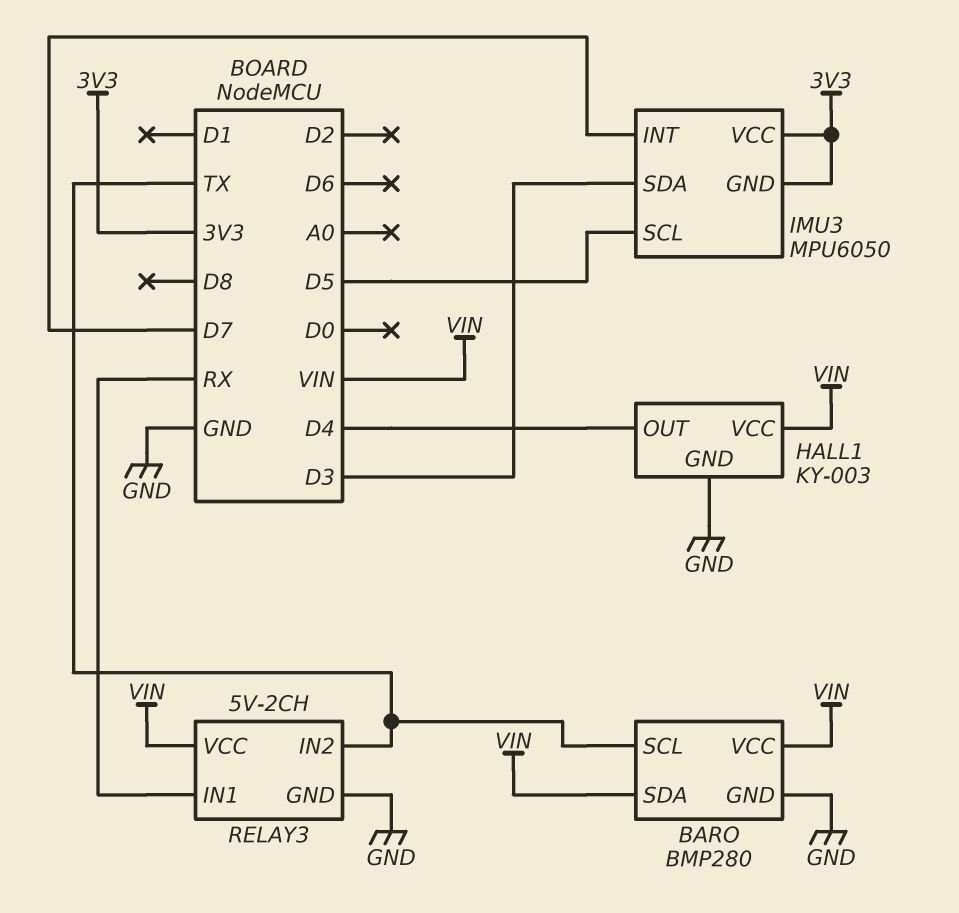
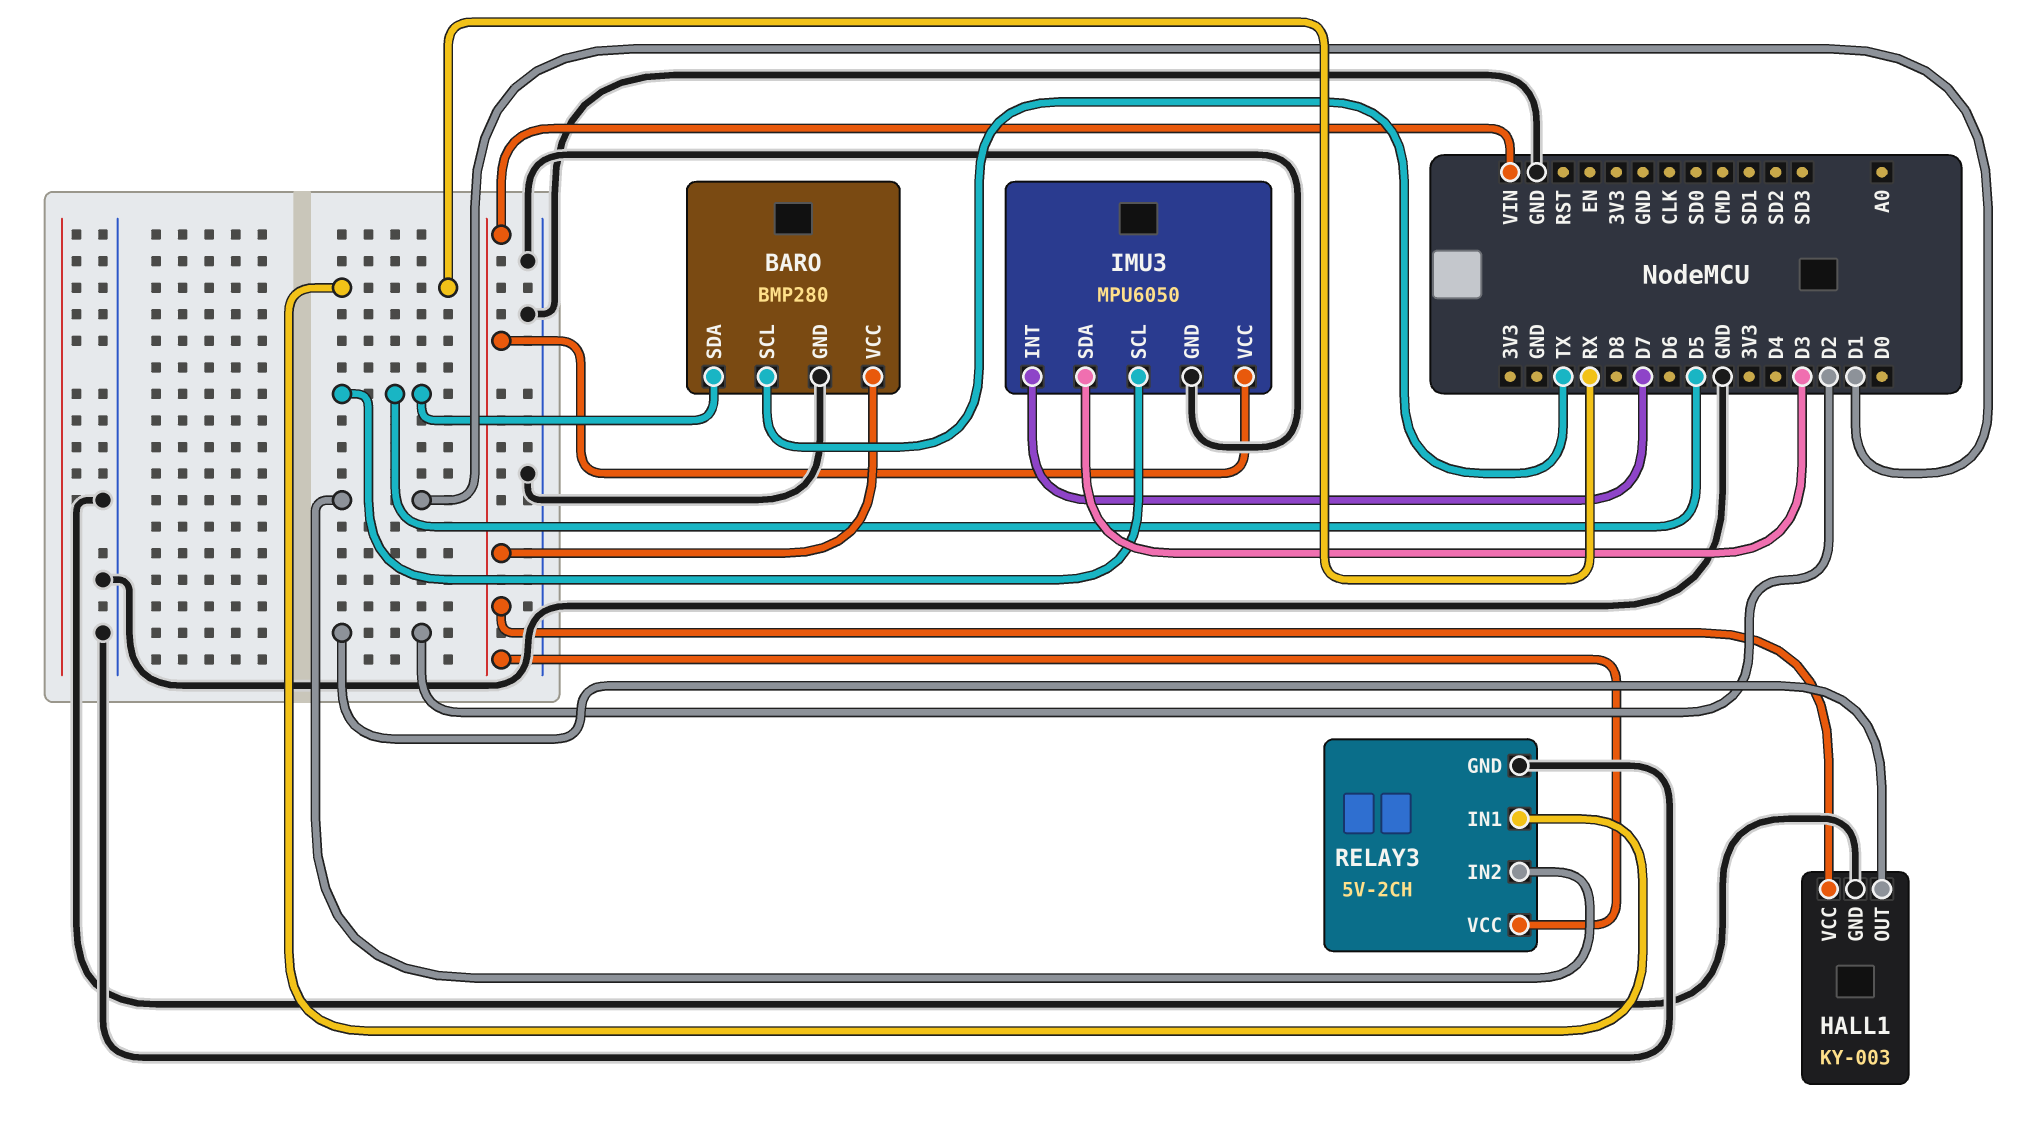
BARO pin SDA: VIN -> D5
HALL1 pin OUT: D4 -> D2
IMU3 pin GND: 3V3 -> GND
IMU3 pin VCC: 3V3 -> VIN
RELAY3 pin IN2: TX -> D1

